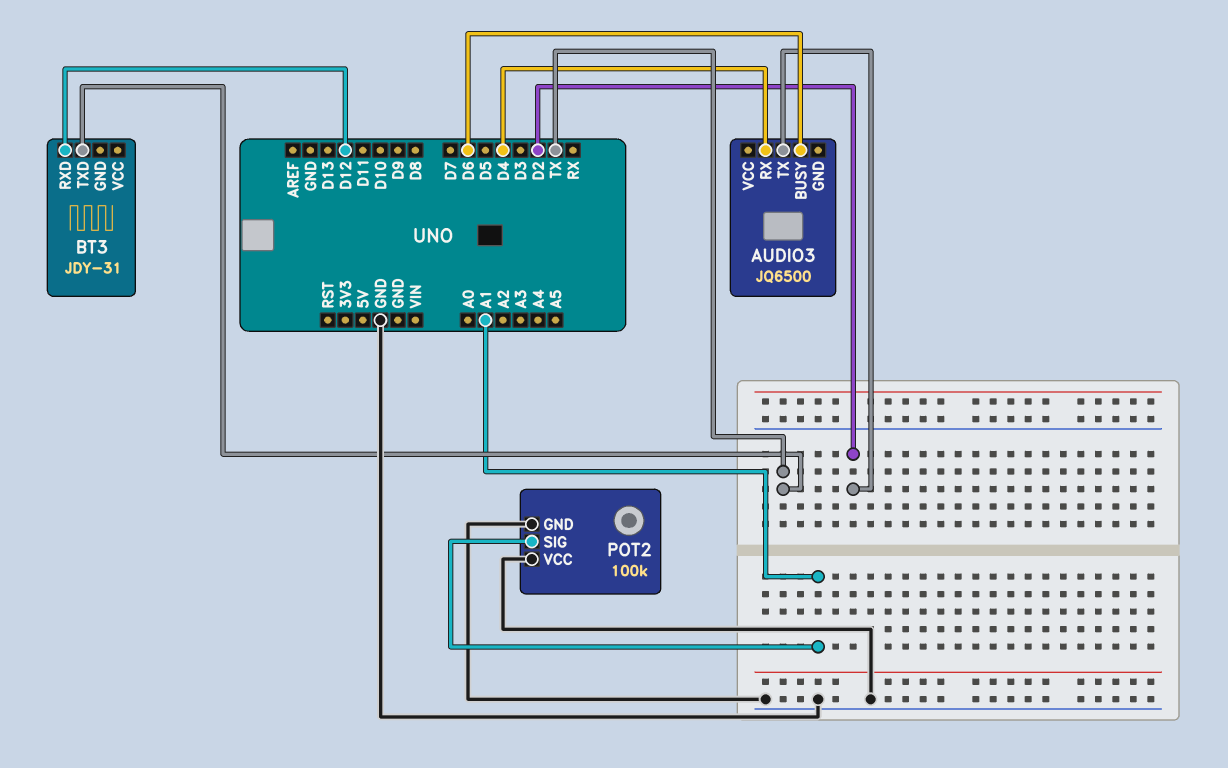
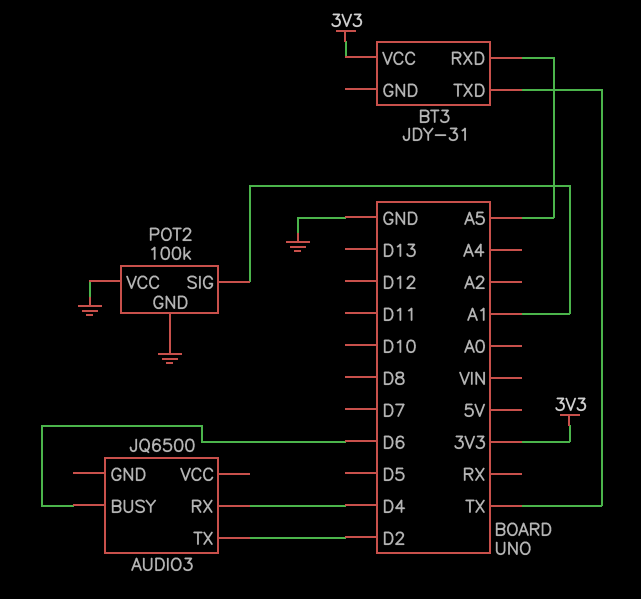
BT3 pin RXD: D12 -> A5
BT3 pin VCC: none -> 3V3

